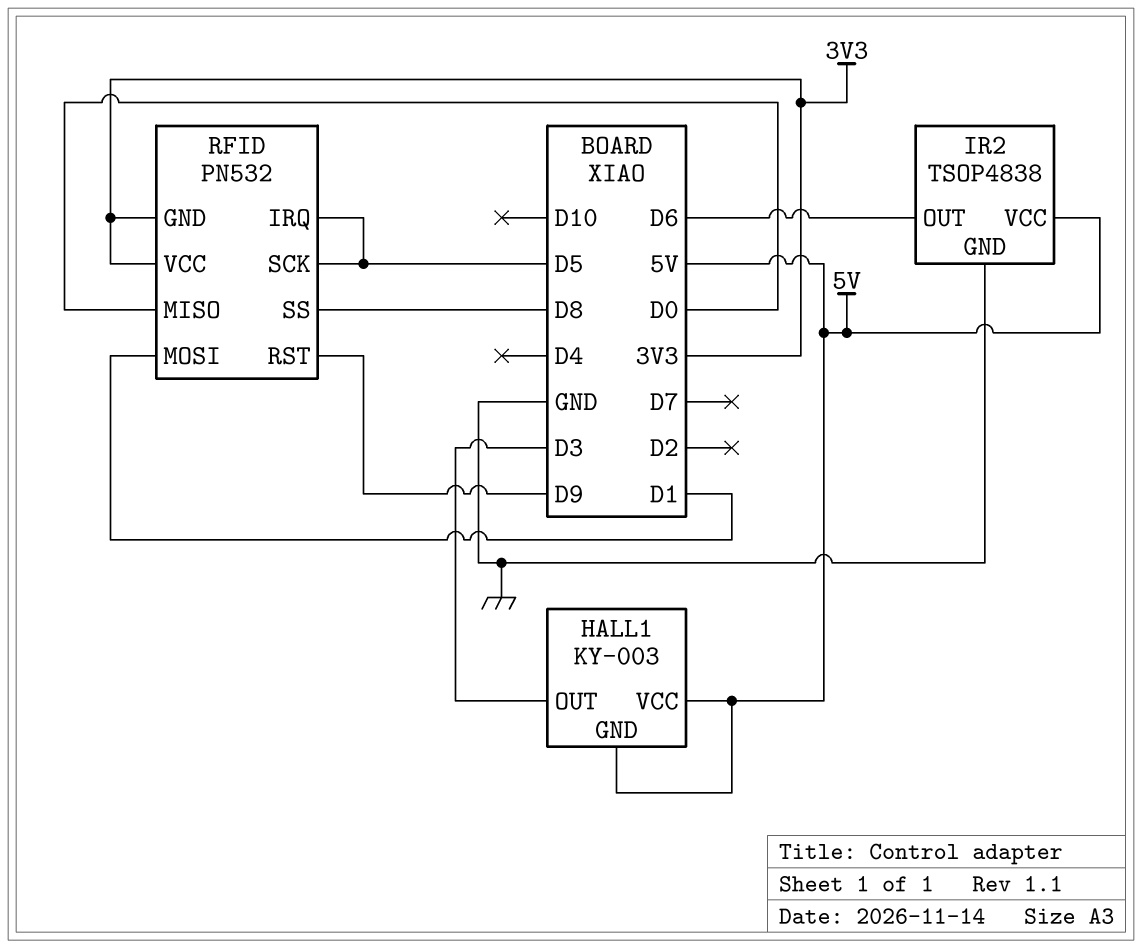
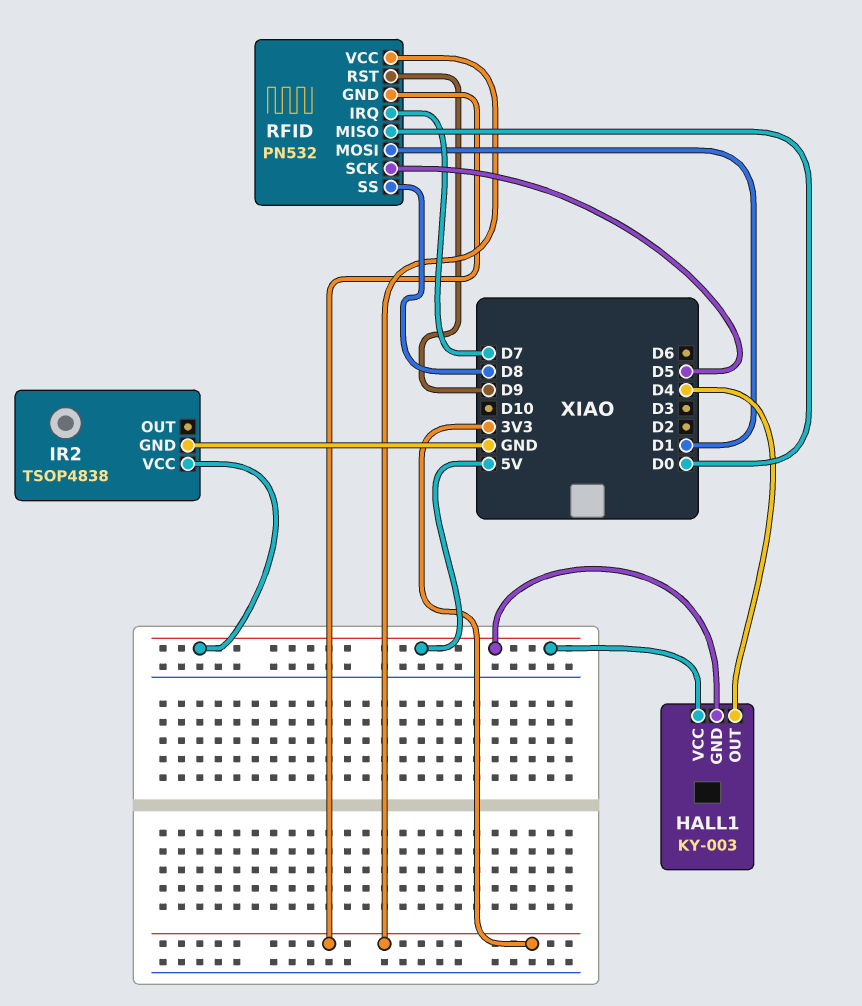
HALL1 pin OUT: D3 -> D4
IR2 pin OUT: D6 -> none
RFID pin IRQ: D5 -> D7

